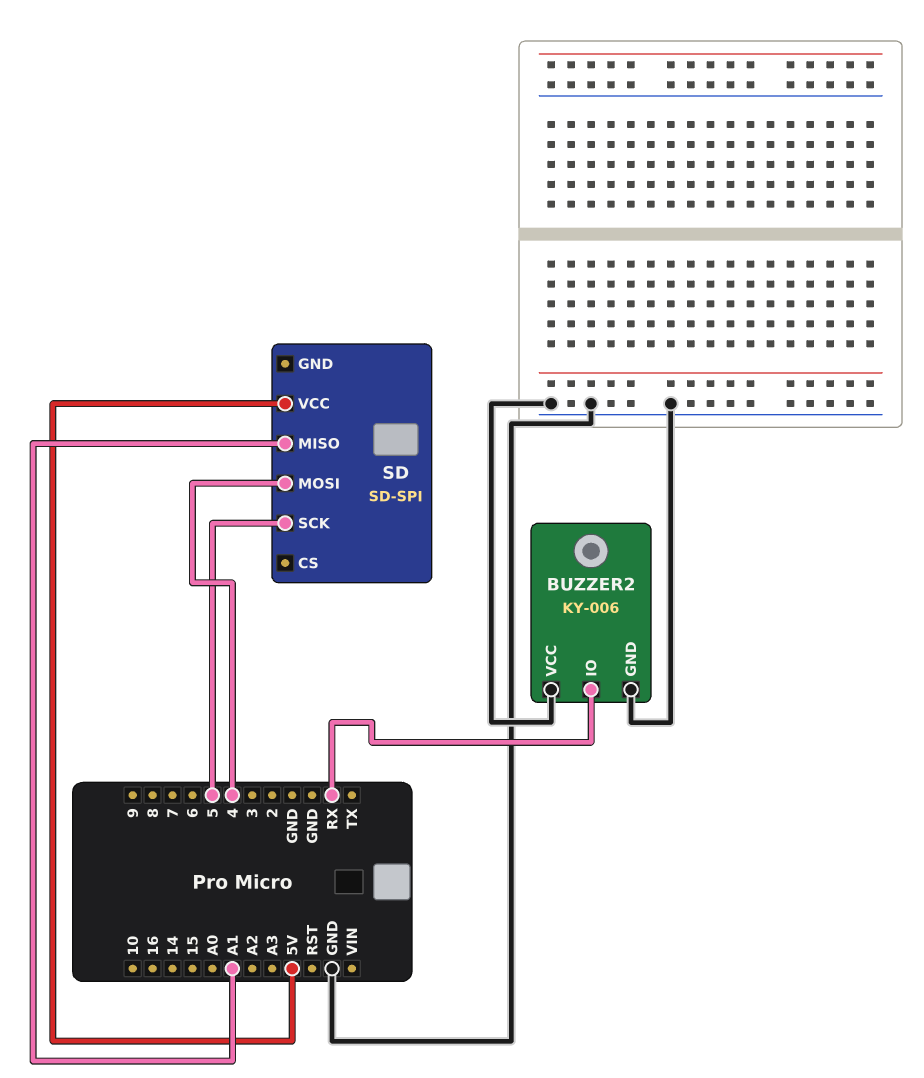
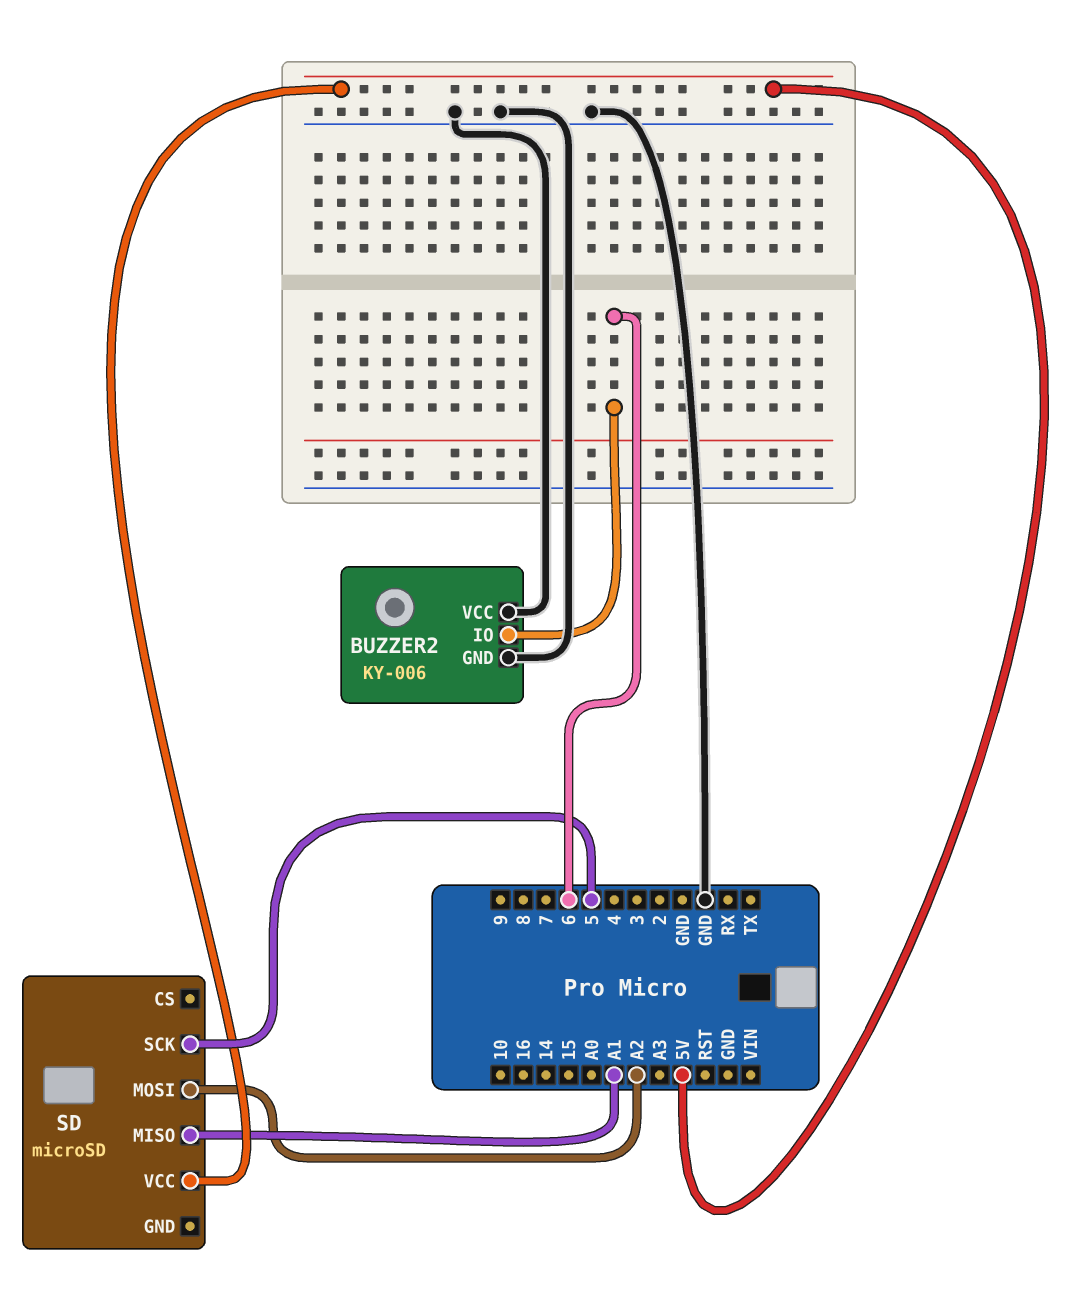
BUZZER2 pin IO: RX -> 6
SD: SD-SPI -> microSD
SD pin MOSI: 4 -> A2

